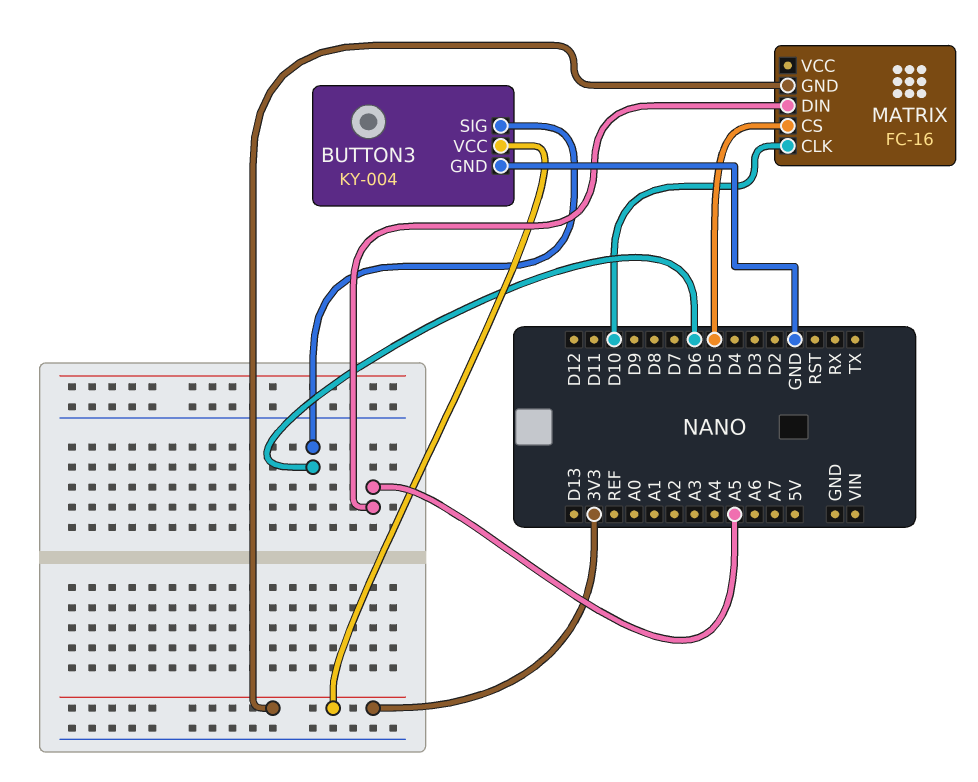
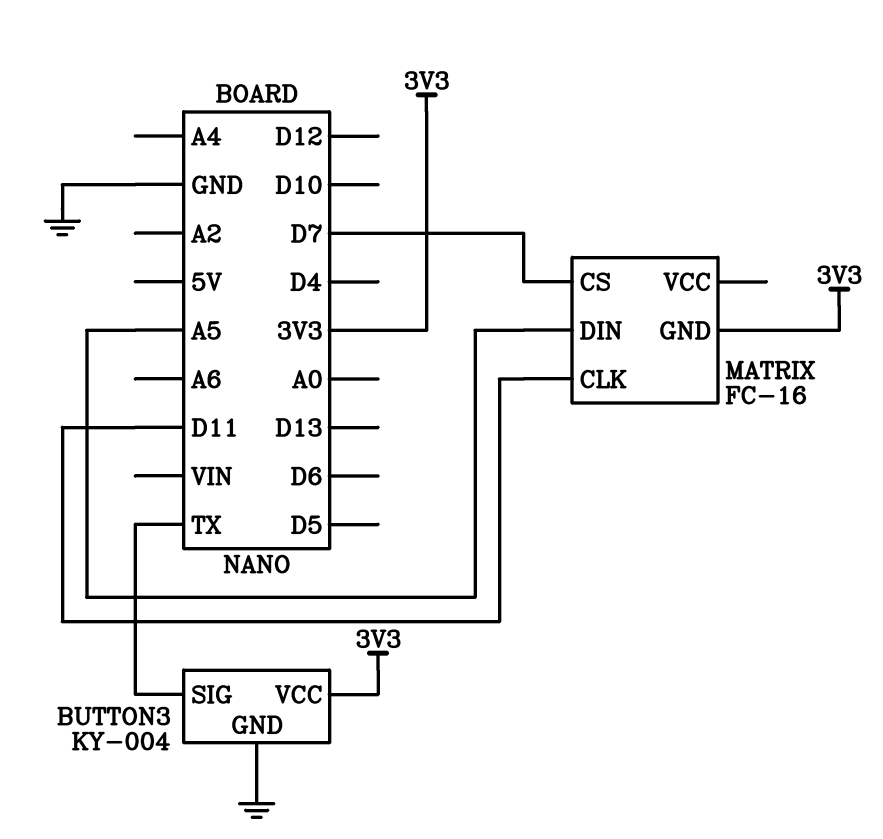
BUTTON3 pin SIG: D6 -> TX
MATRIX pin CLK: D10 -> D11
MATRIX pin CS: D5 -> D7

